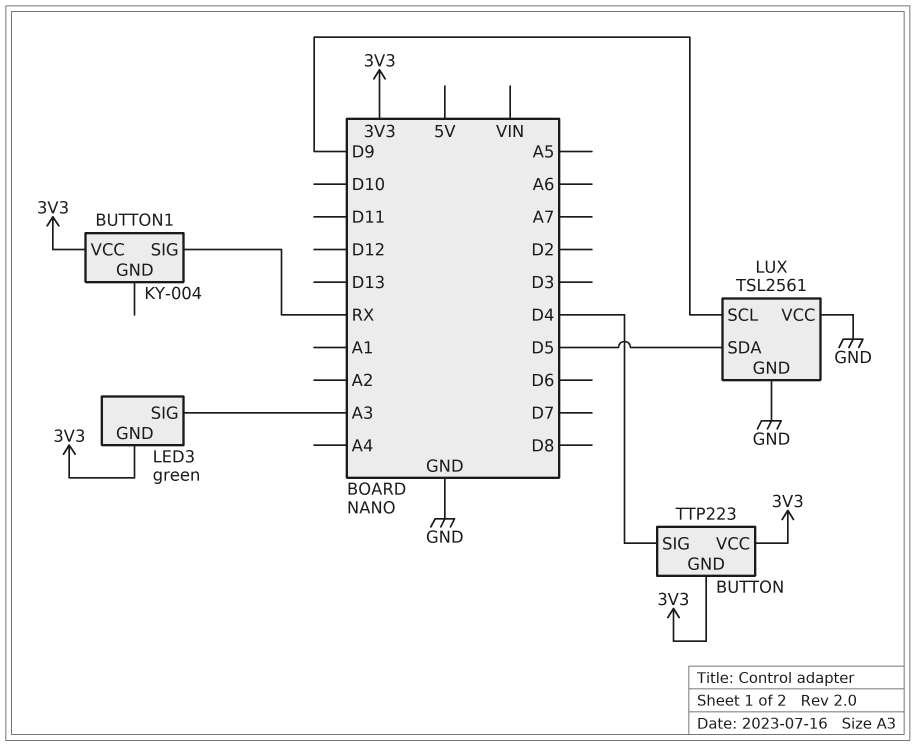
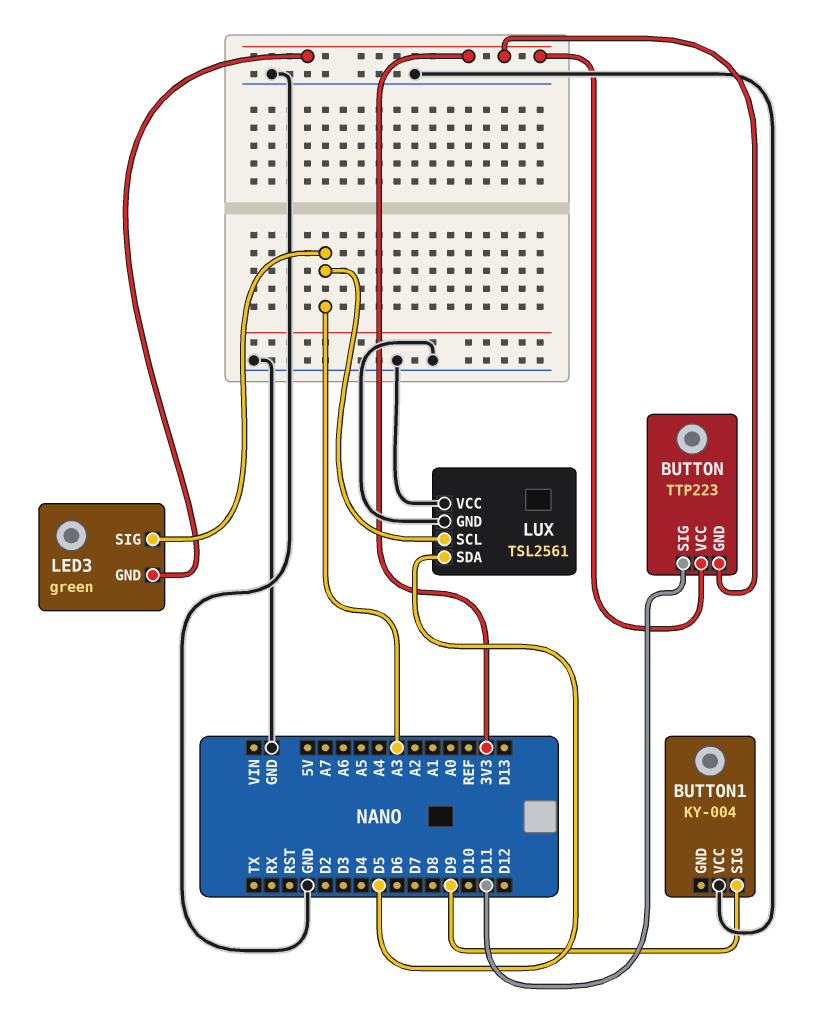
BUTTON pin SIG: D4 -> D11
BUTTON1 pin SIG: RX -> D9
BUTTON1 pin VCC: 3V3 -> GND
LUX pin SCL: D9 -> A3

